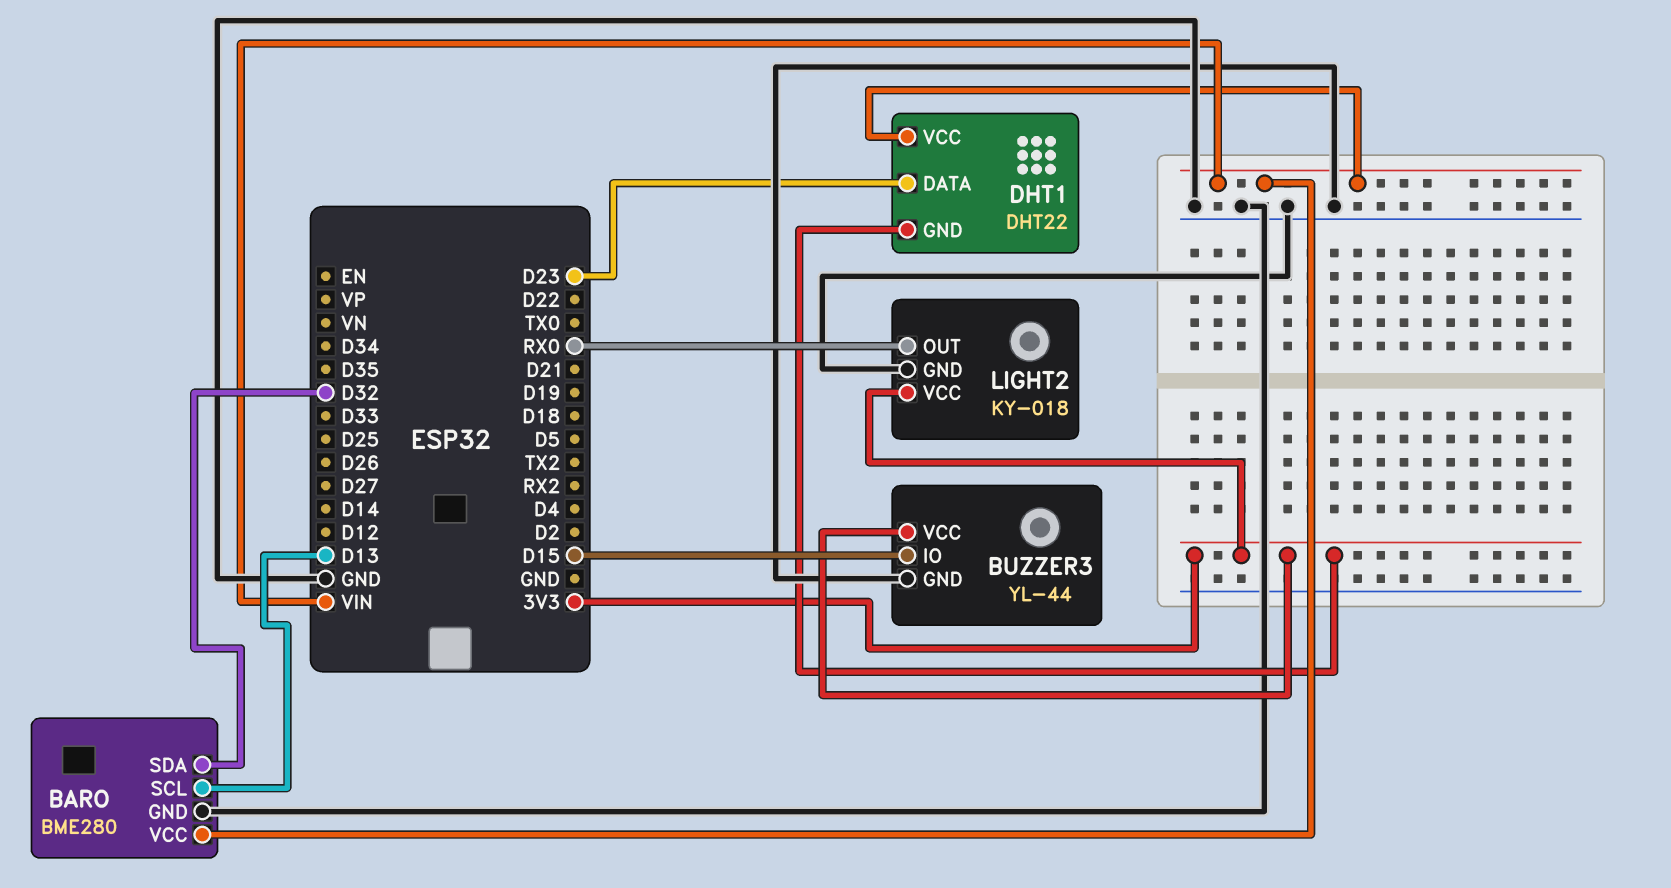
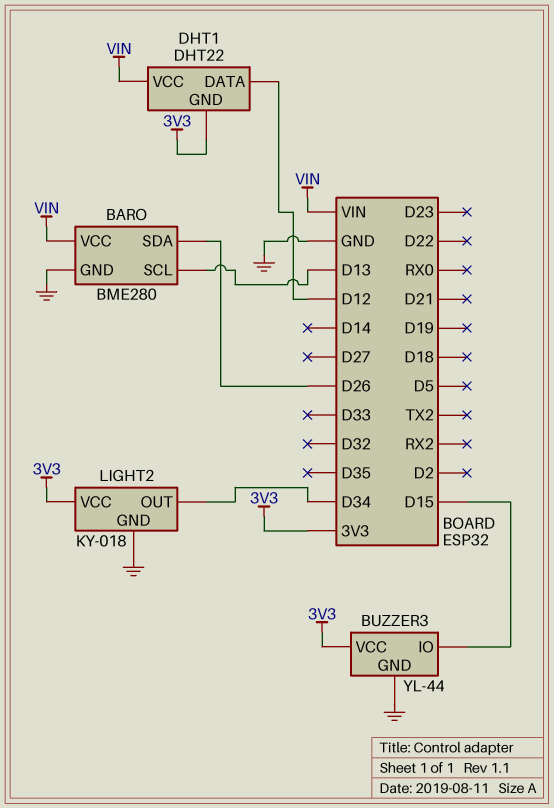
BARO pin SDA: D32 -> D26
DHT1 pin DATA: D23 -> D12
LIGHT2 pin OUT: RX0 -> D34

